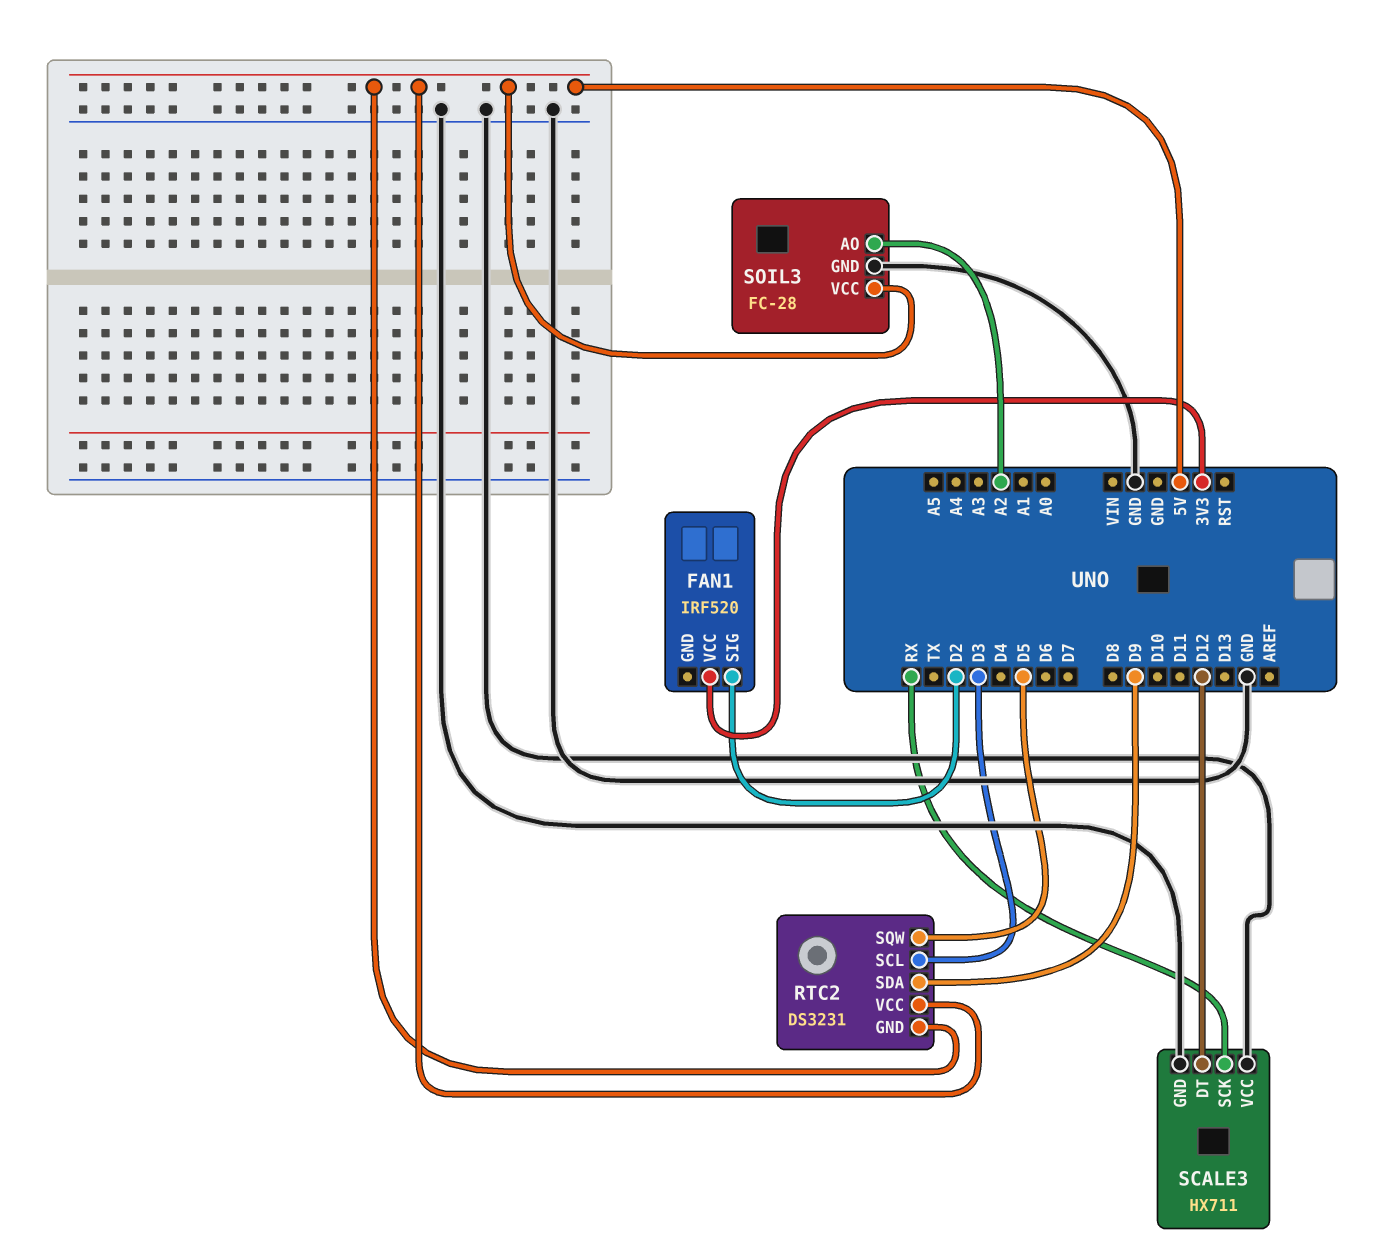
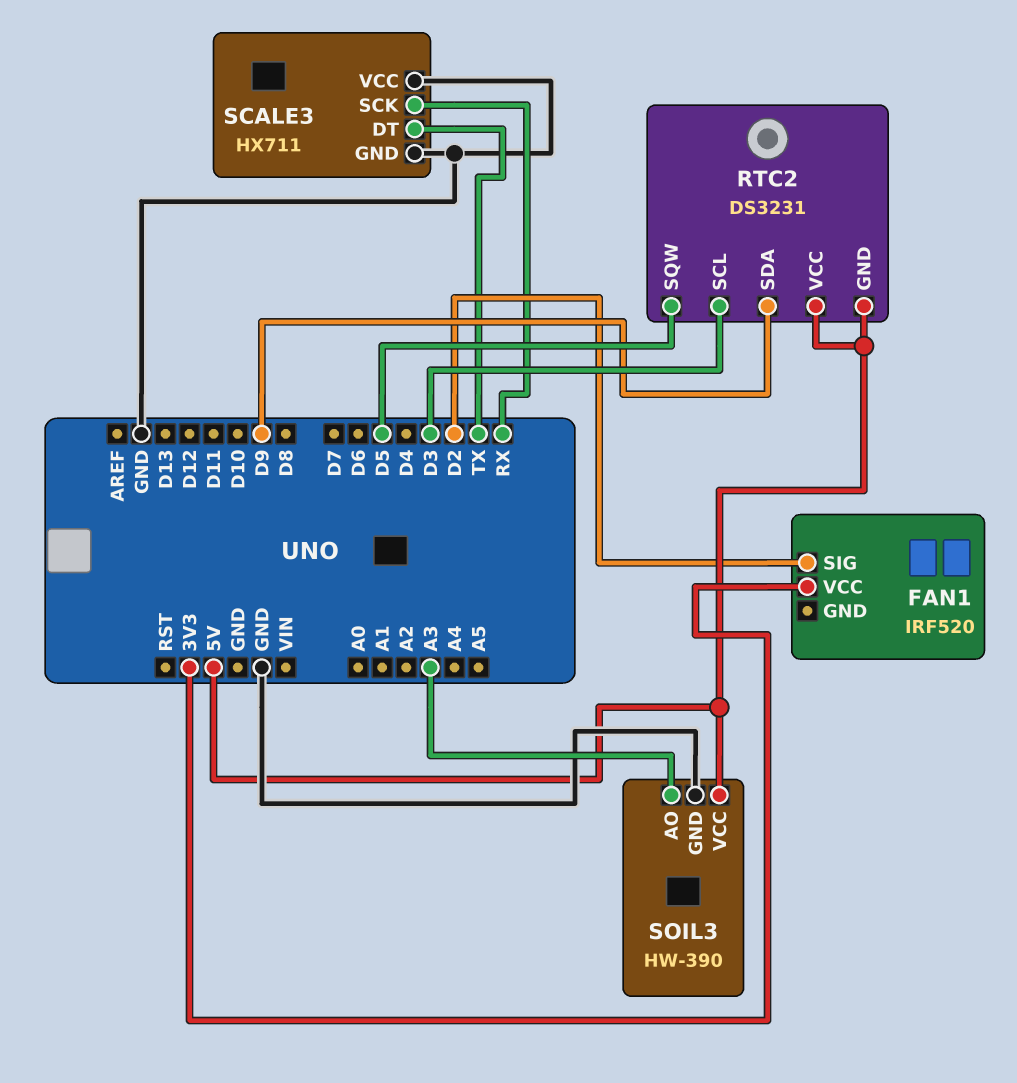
SCALE3 pin DT: D12 -> TX
SOIL3: FC-28 -> HW-390
SOIL3 pin AO: A2 -> A3

